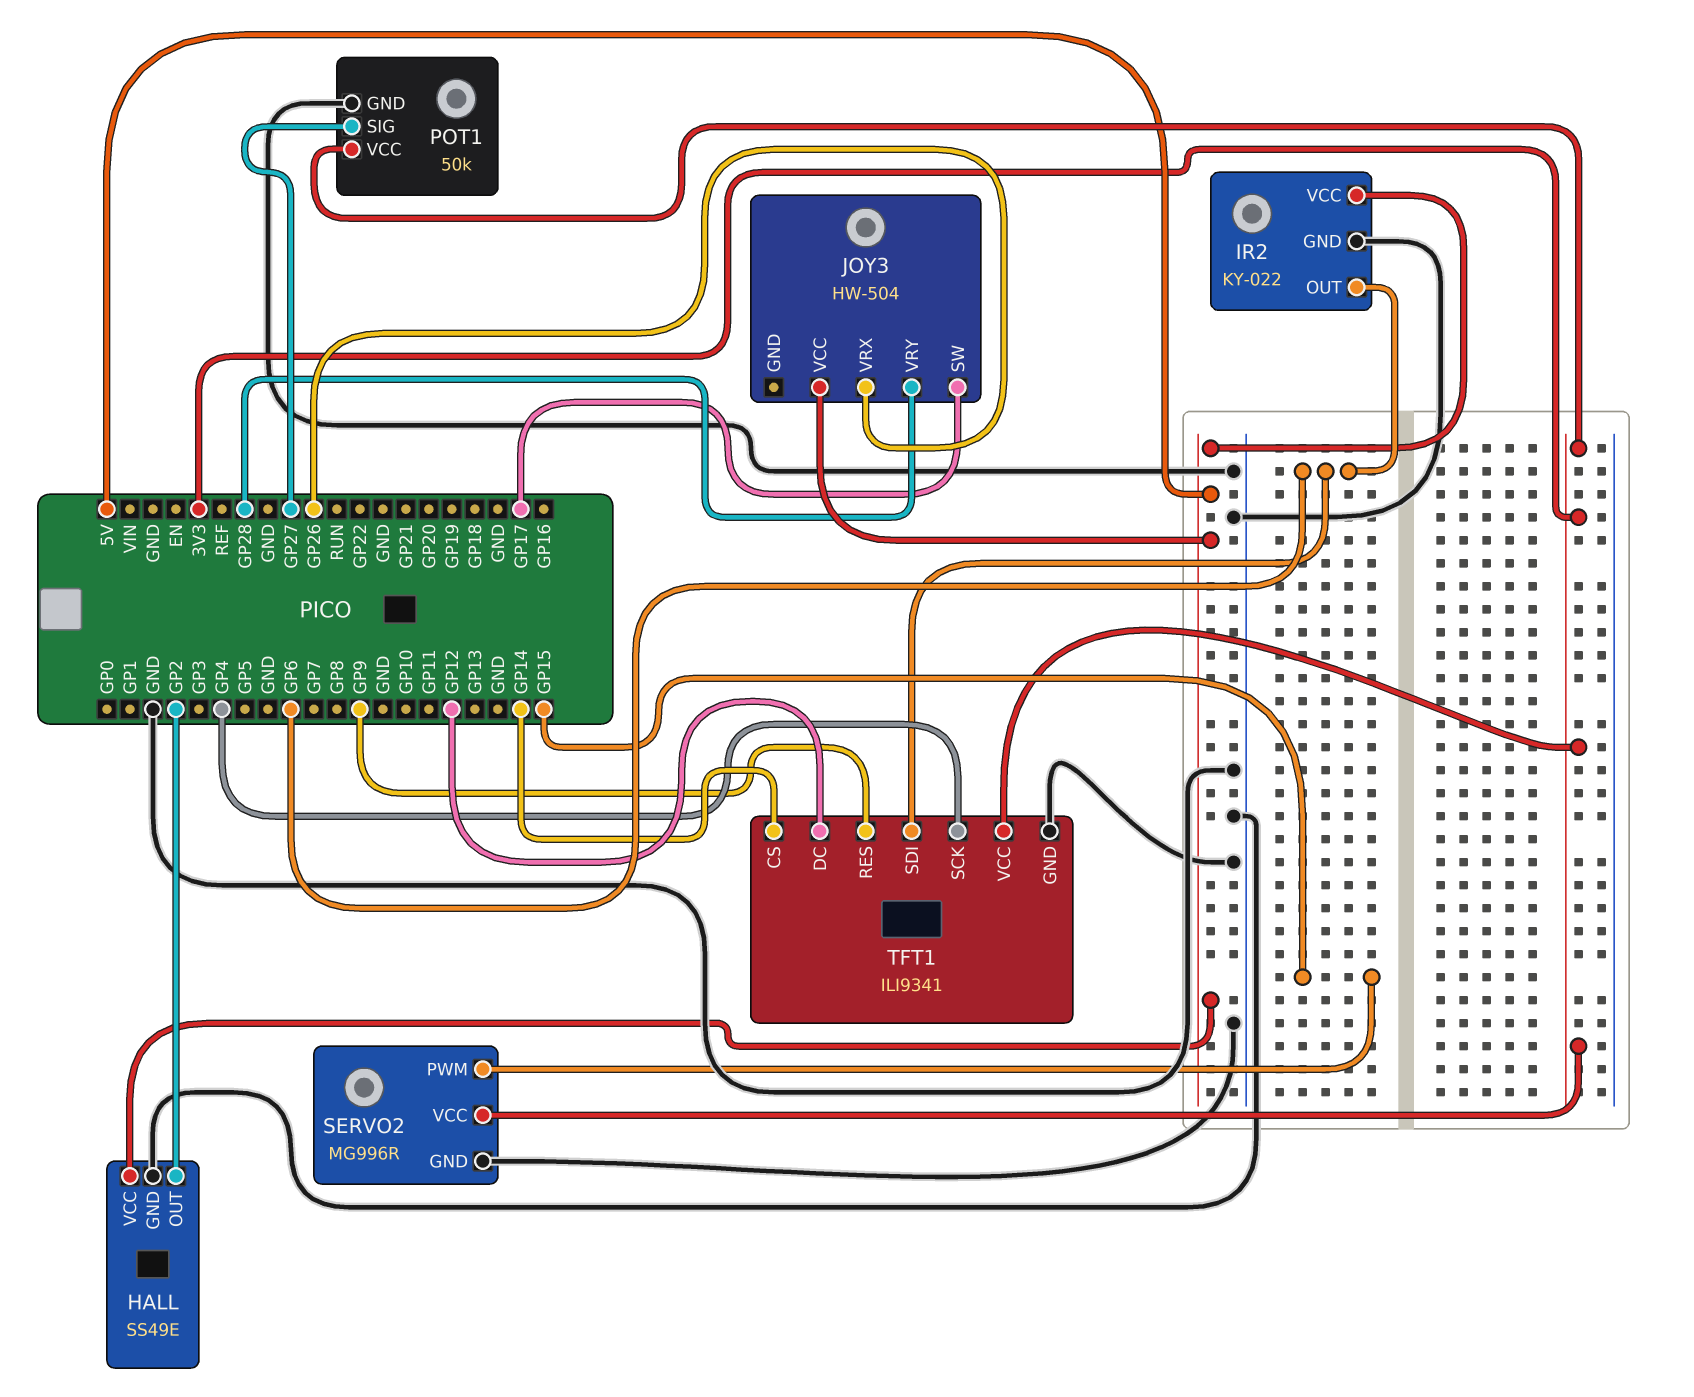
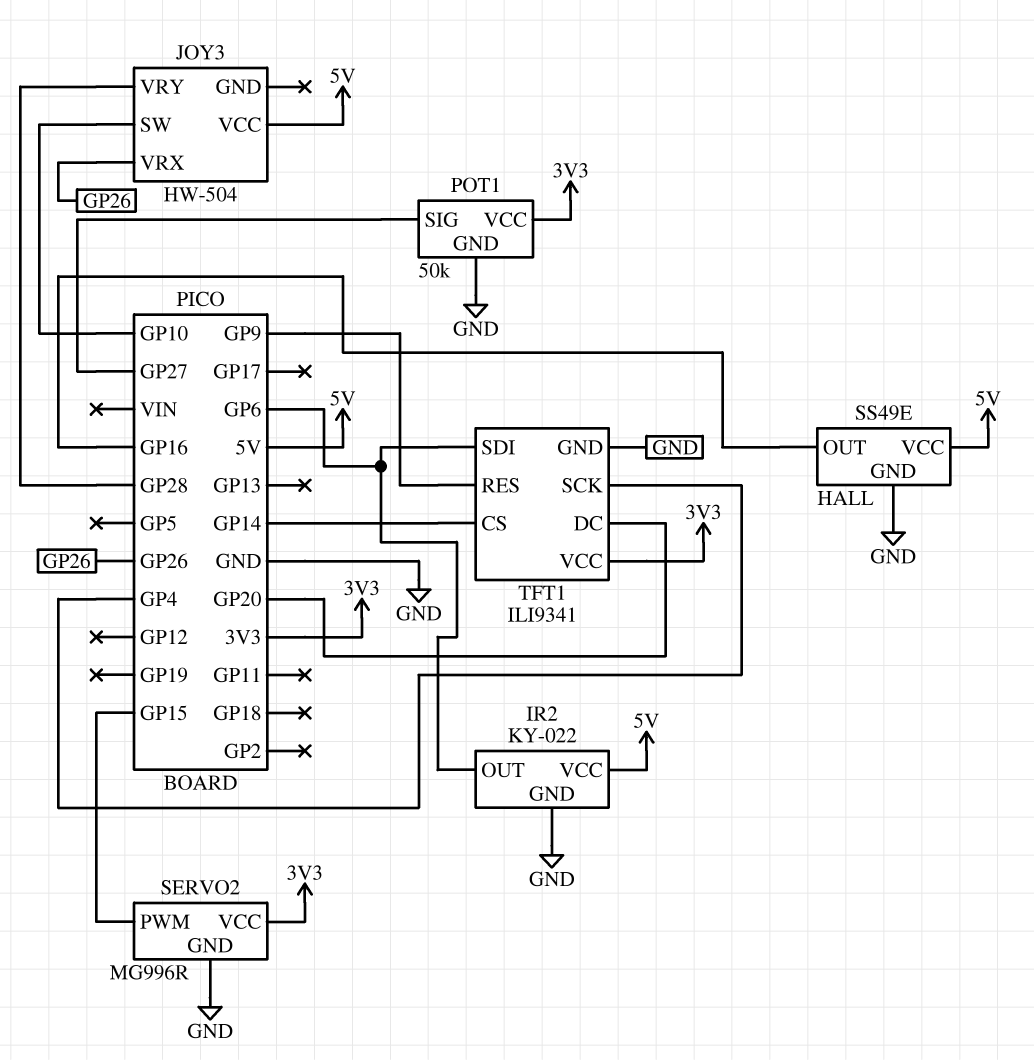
HALL pin OUT: GP2 -> GP16
JOY3 pin SW: GP17 -> GP10
TFT1 pin DC: GP12 -> GP20

